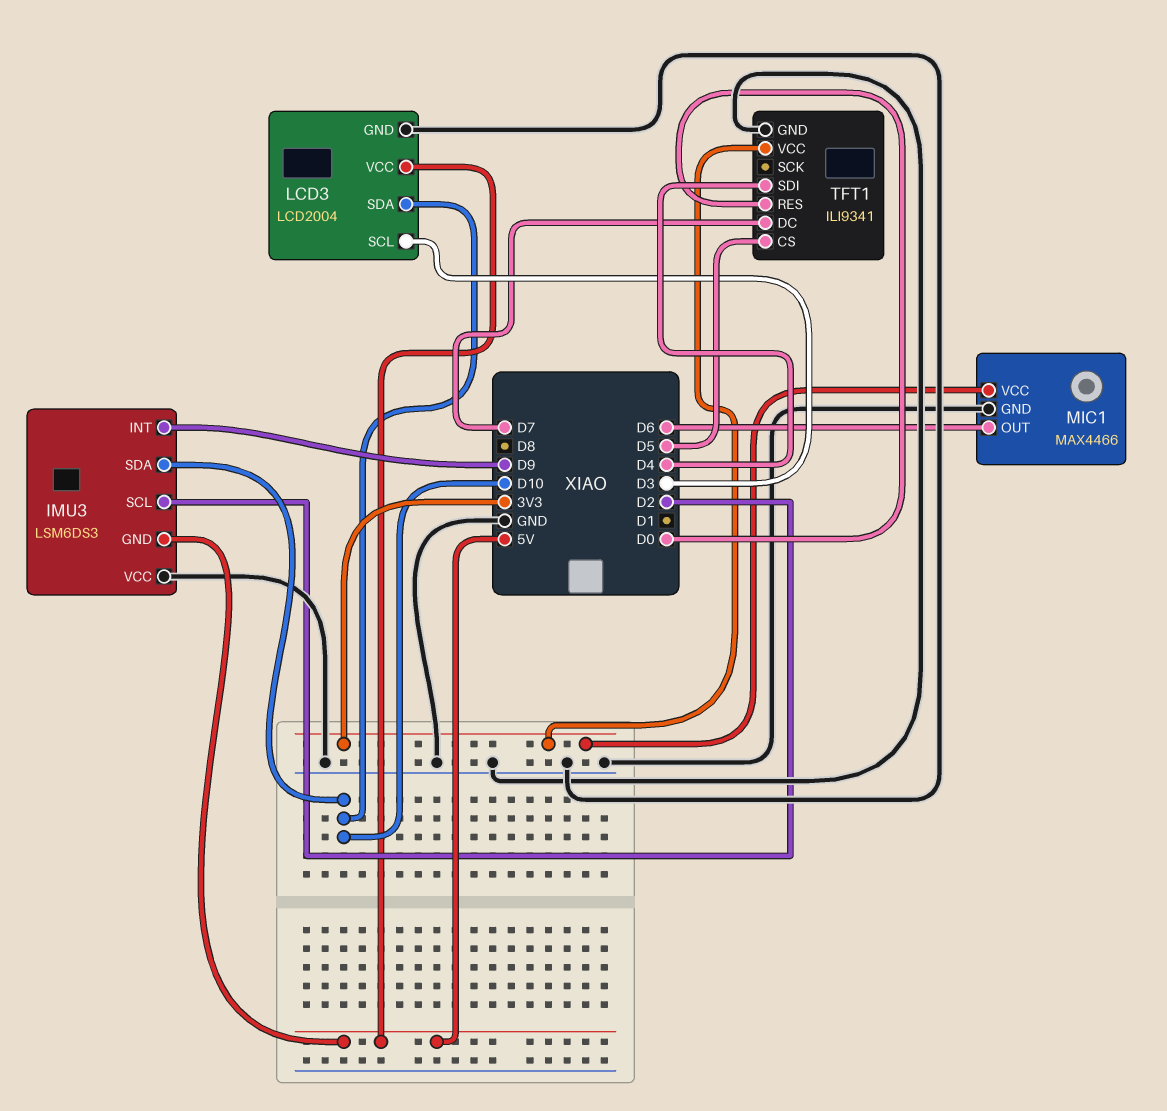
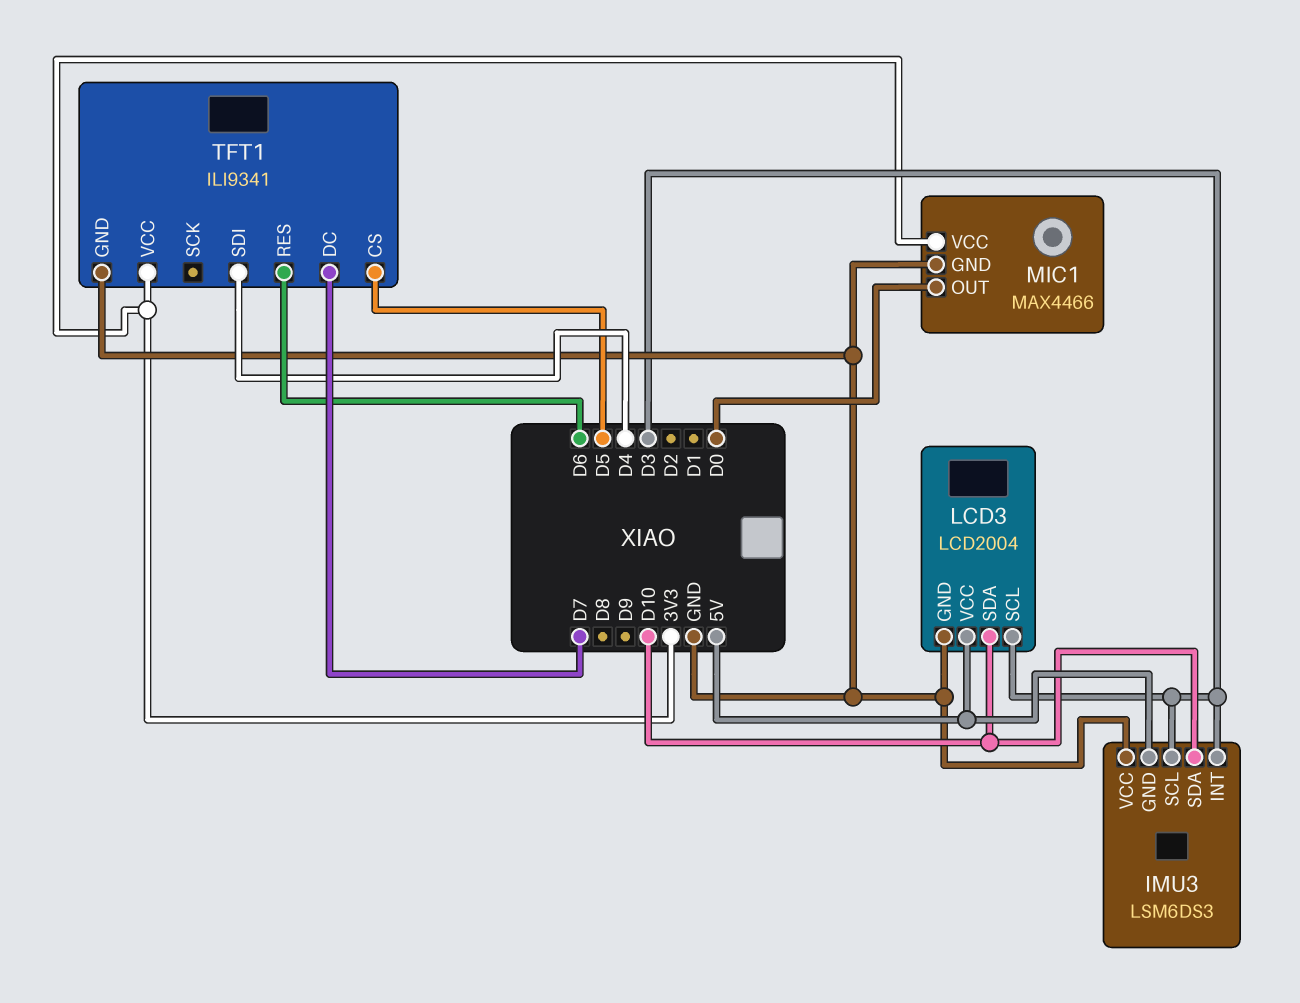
IMU3 pin INT: D9 -> D3
IMU3 pin SCL: D2 -> D3
MIC1 pin OUT: D6 -> D0
TFT1 pin RES: D0 -> D6

